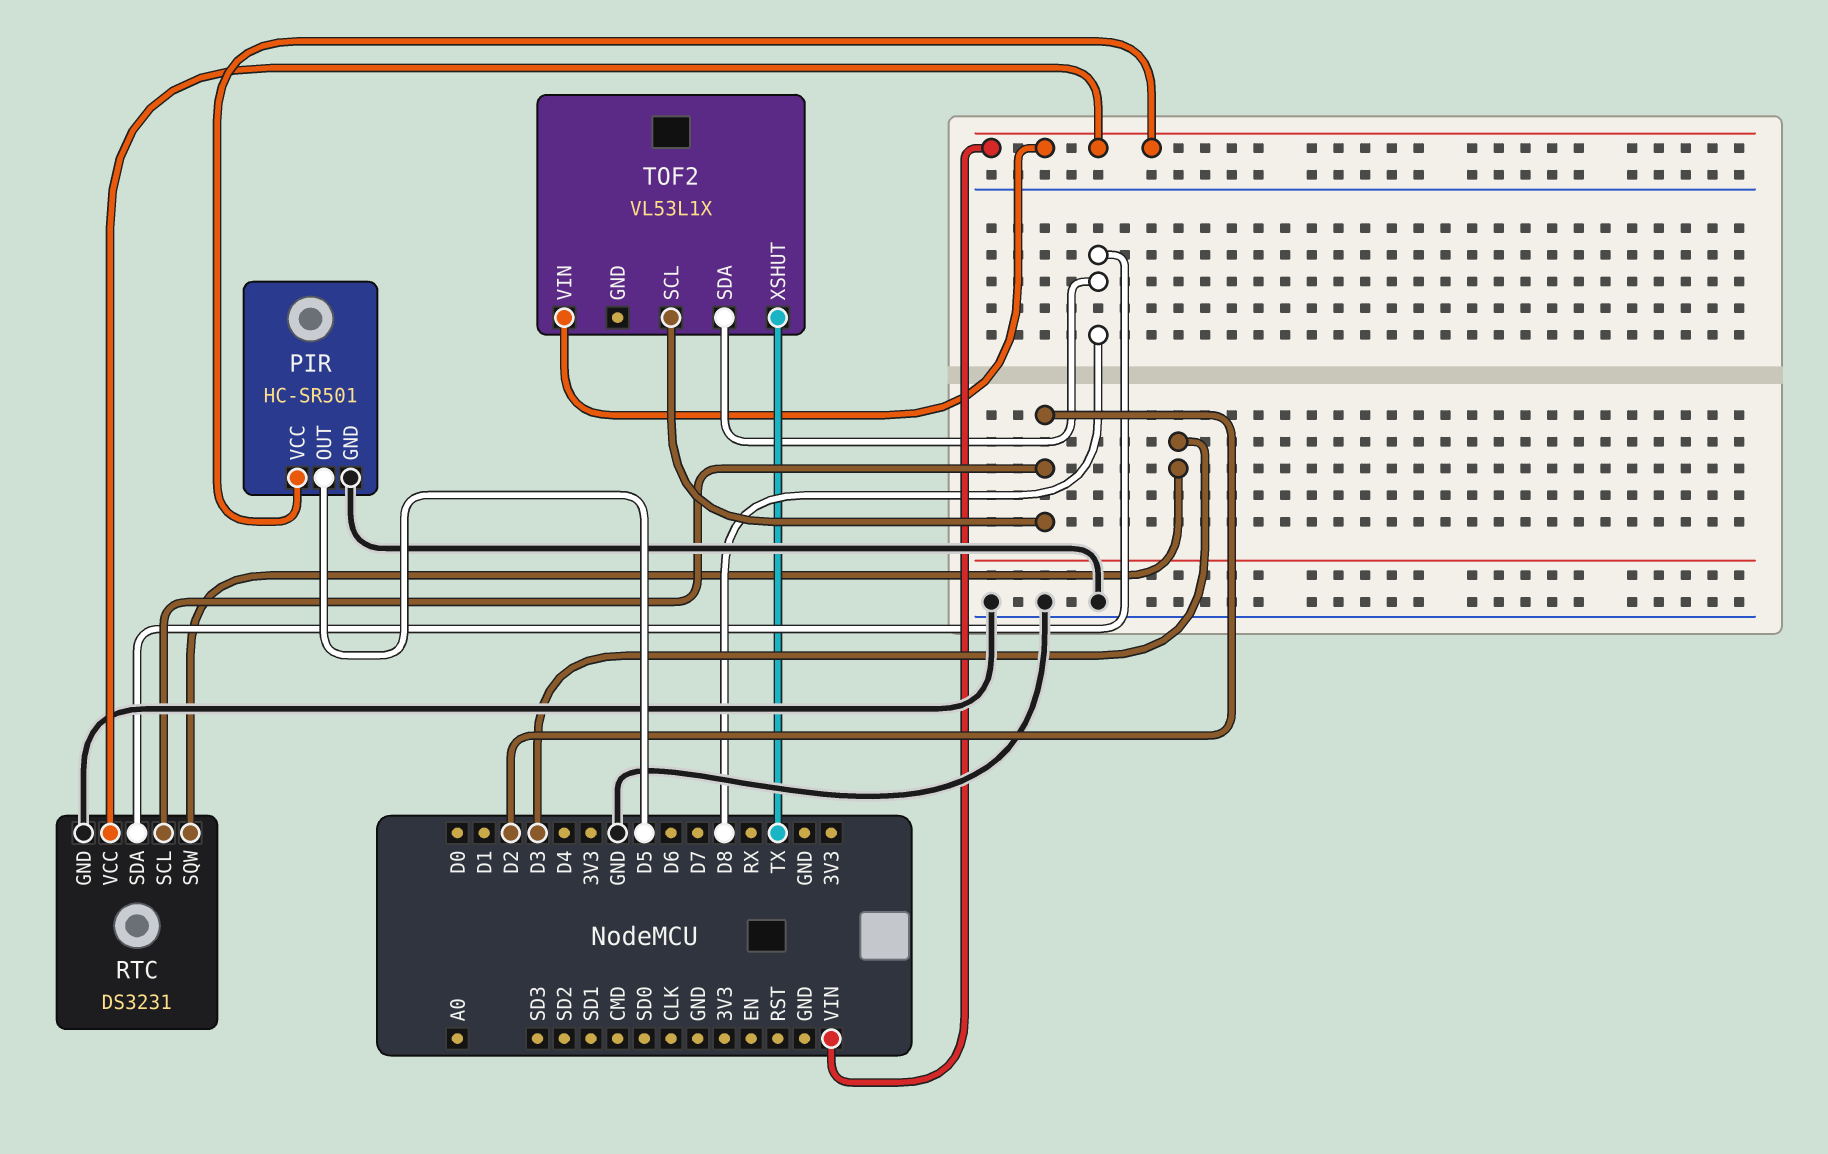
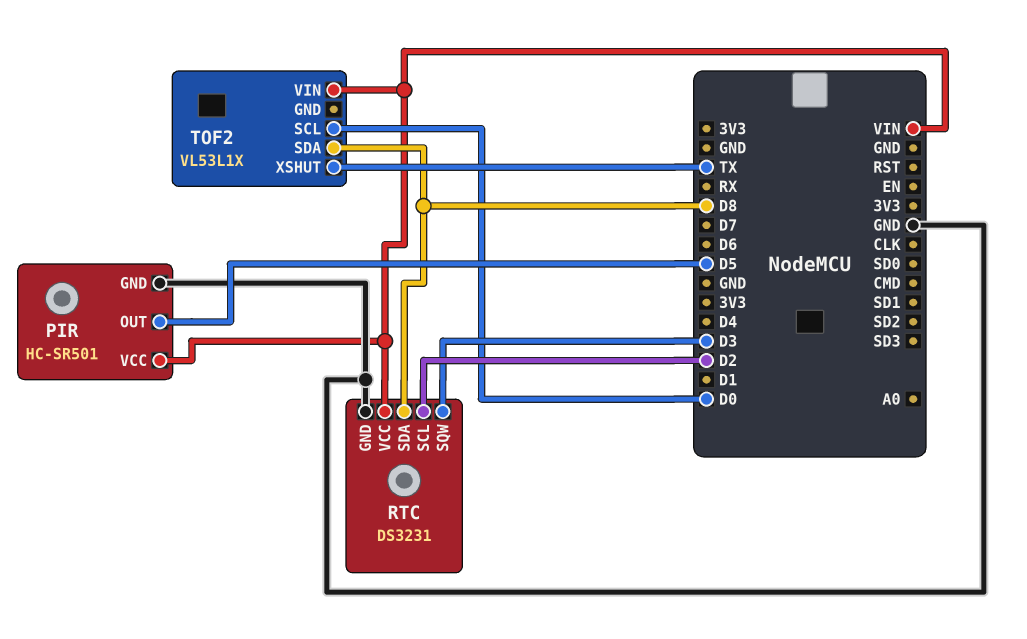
TOF2 pin SCL: D2 -> D0

